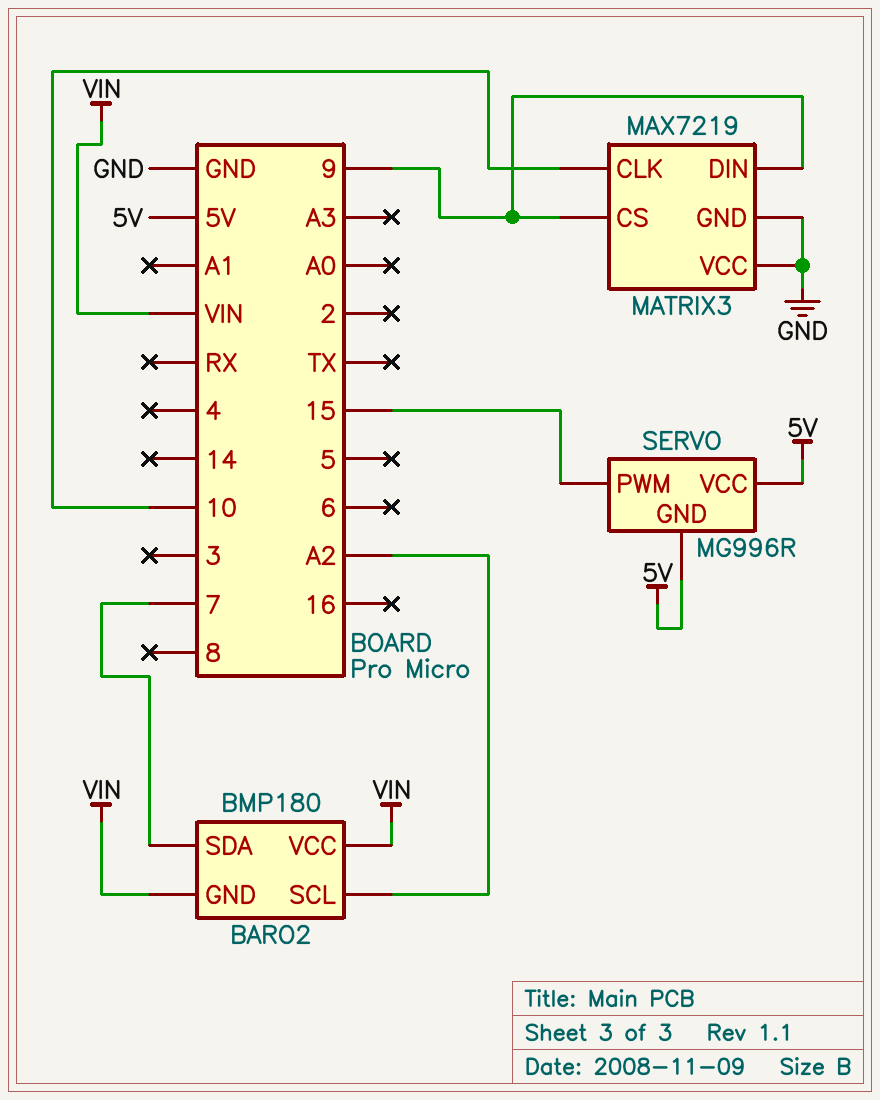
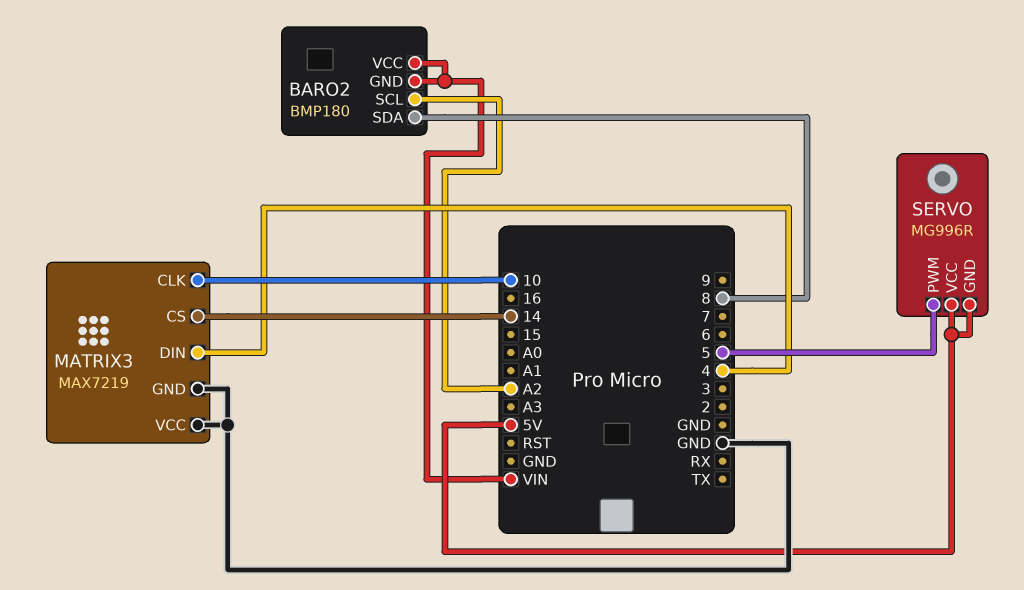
BARO2 pin SDA: 7 -> 8
MATRIX3 pin CS: 9 -> 14
MATRIX3 pin DIN: 9 -> 4
SERVO pin PWM: 15 -> 5

